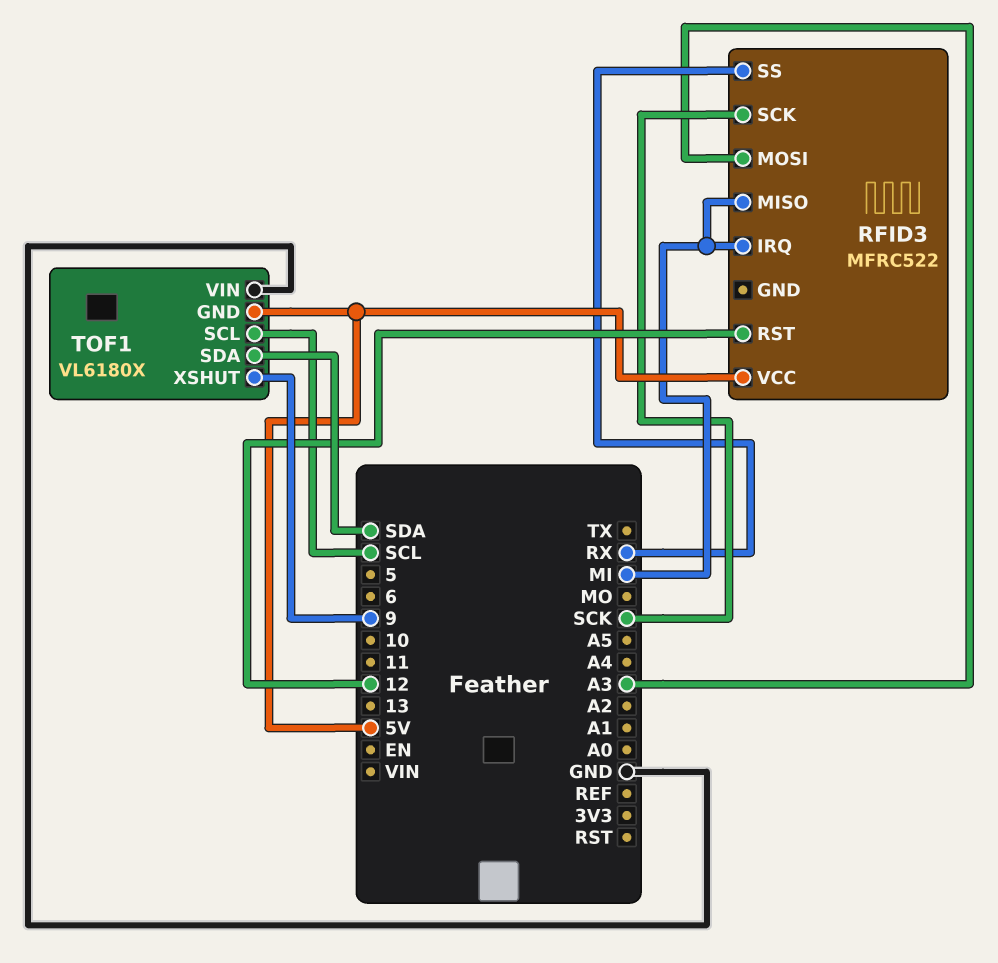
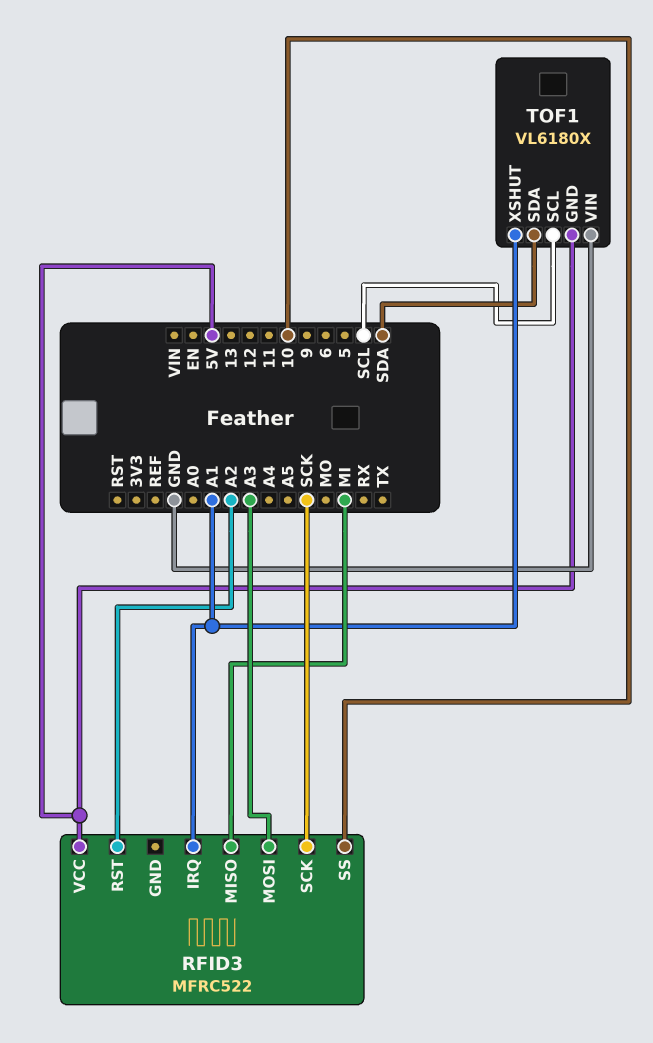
RFID3 pin IRQ: MI -> A1
RFID3 pin RST: 12 -> A2
RFID3 pin SS: RX -> 10
TOF1 pin XSHUT: 9 -> A1

